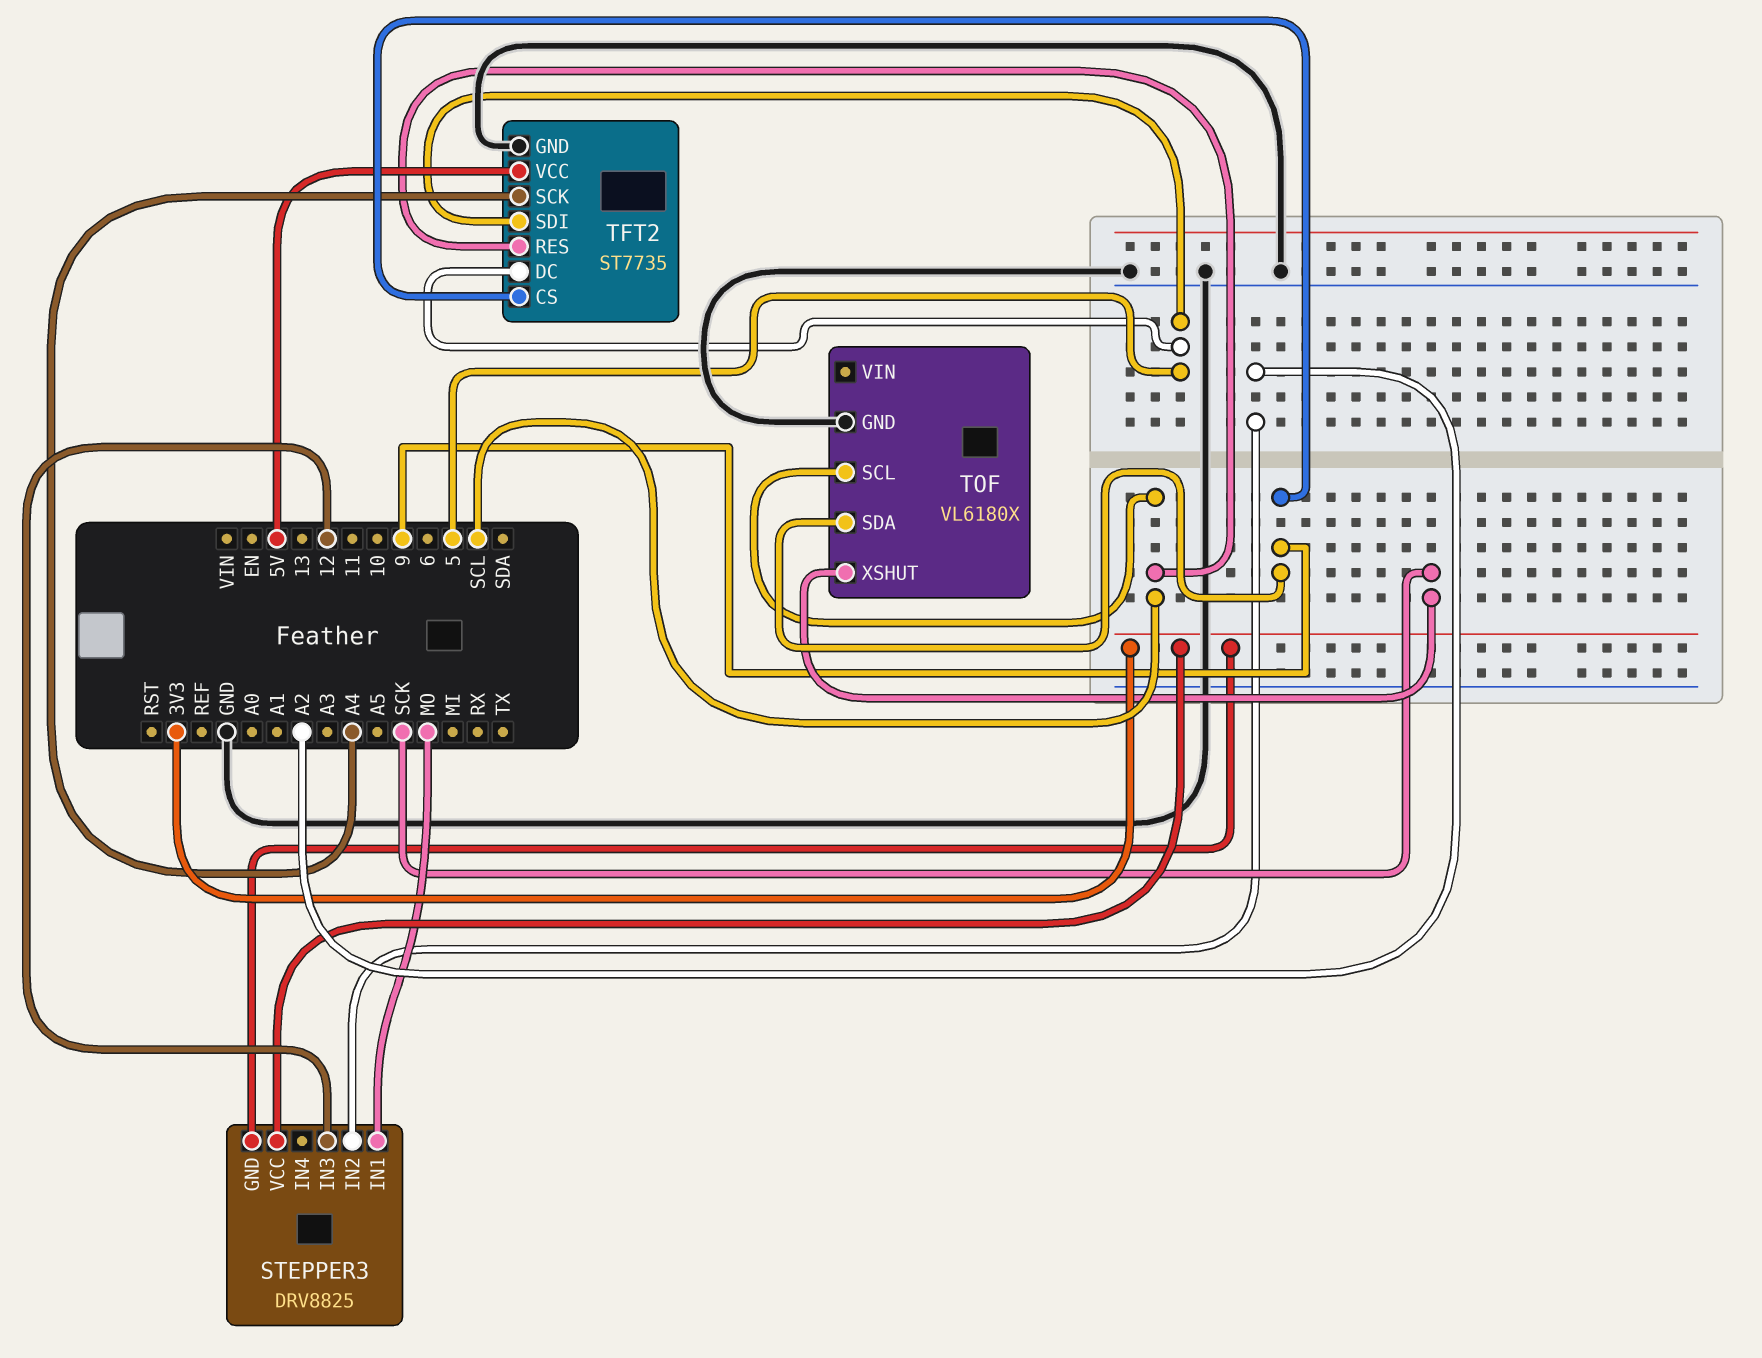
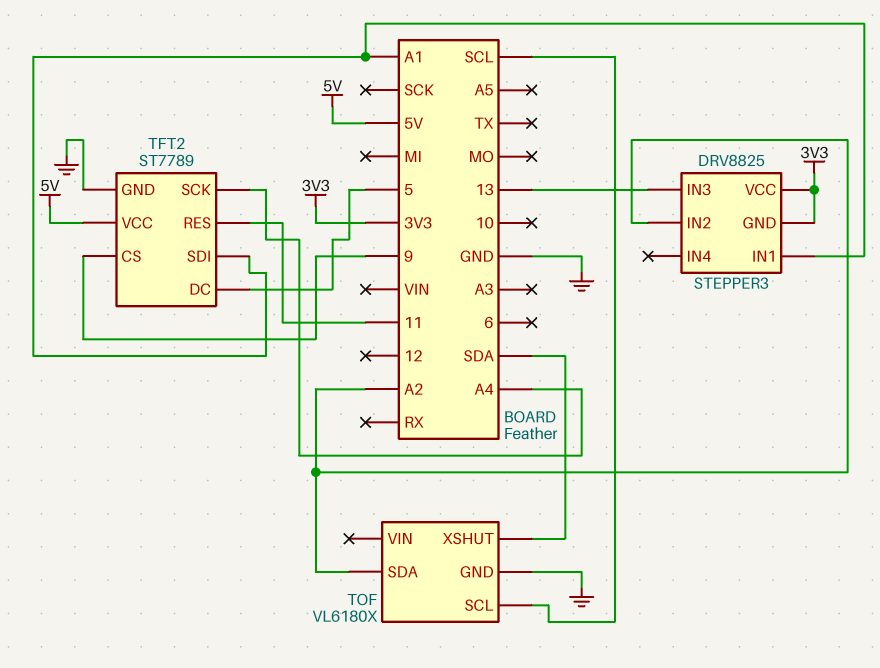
STEPPER3 pin IN1: MO -> A1
STEPPER3 pin IN3: 12 -> 13
TFT2: ST7735 -> ST7789
TFT2 pin RES: SCL -> 11
TFT2 pin SDI: 5 -> A1
TOF pin SDA: 9 -> A2
TOF pin XSHUT: SCK -> SDA

